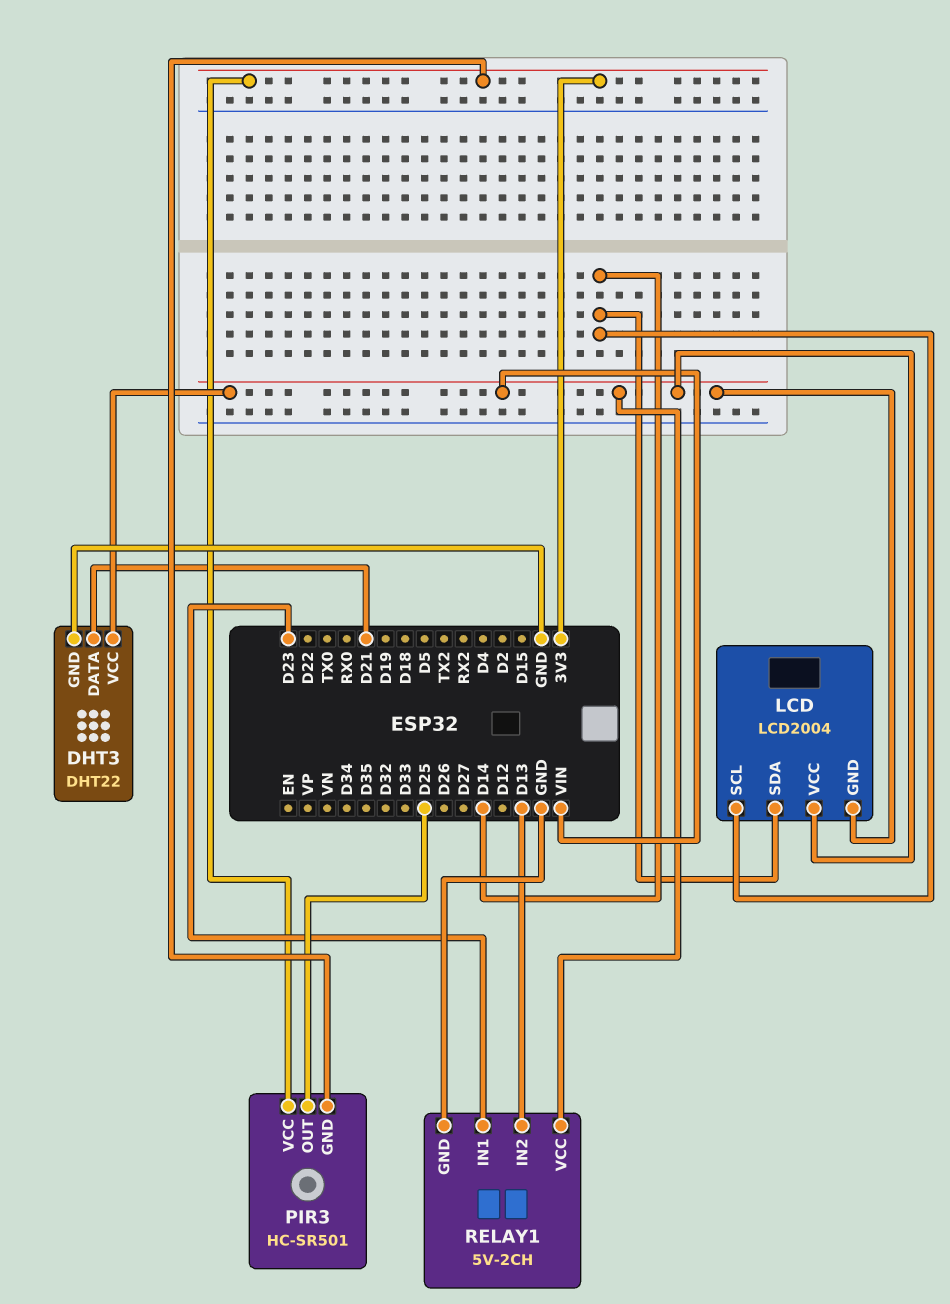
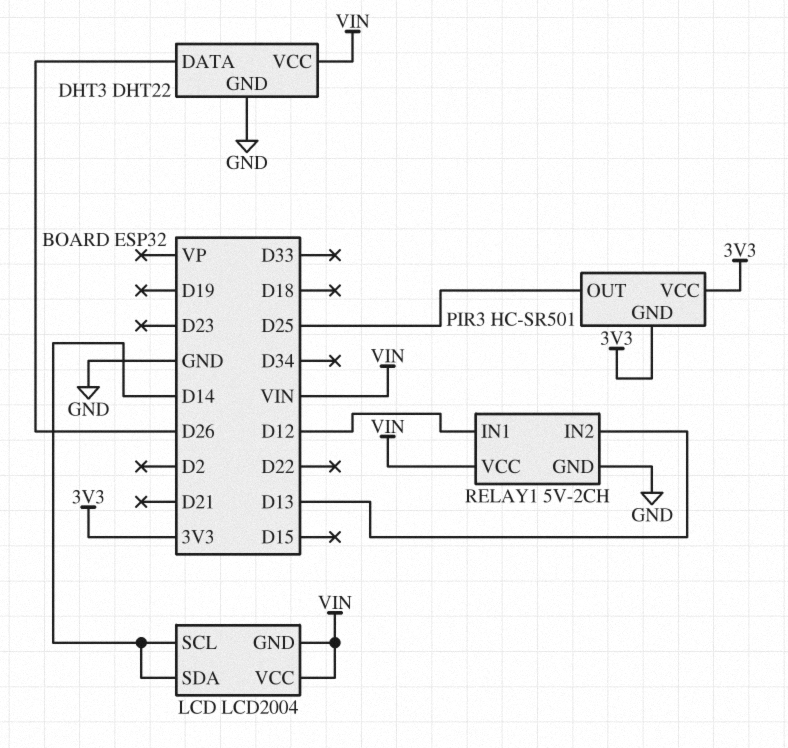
DHT3 pin DATA: D21 -> D26
RELAY1 pin IN1: D23 -> D12

